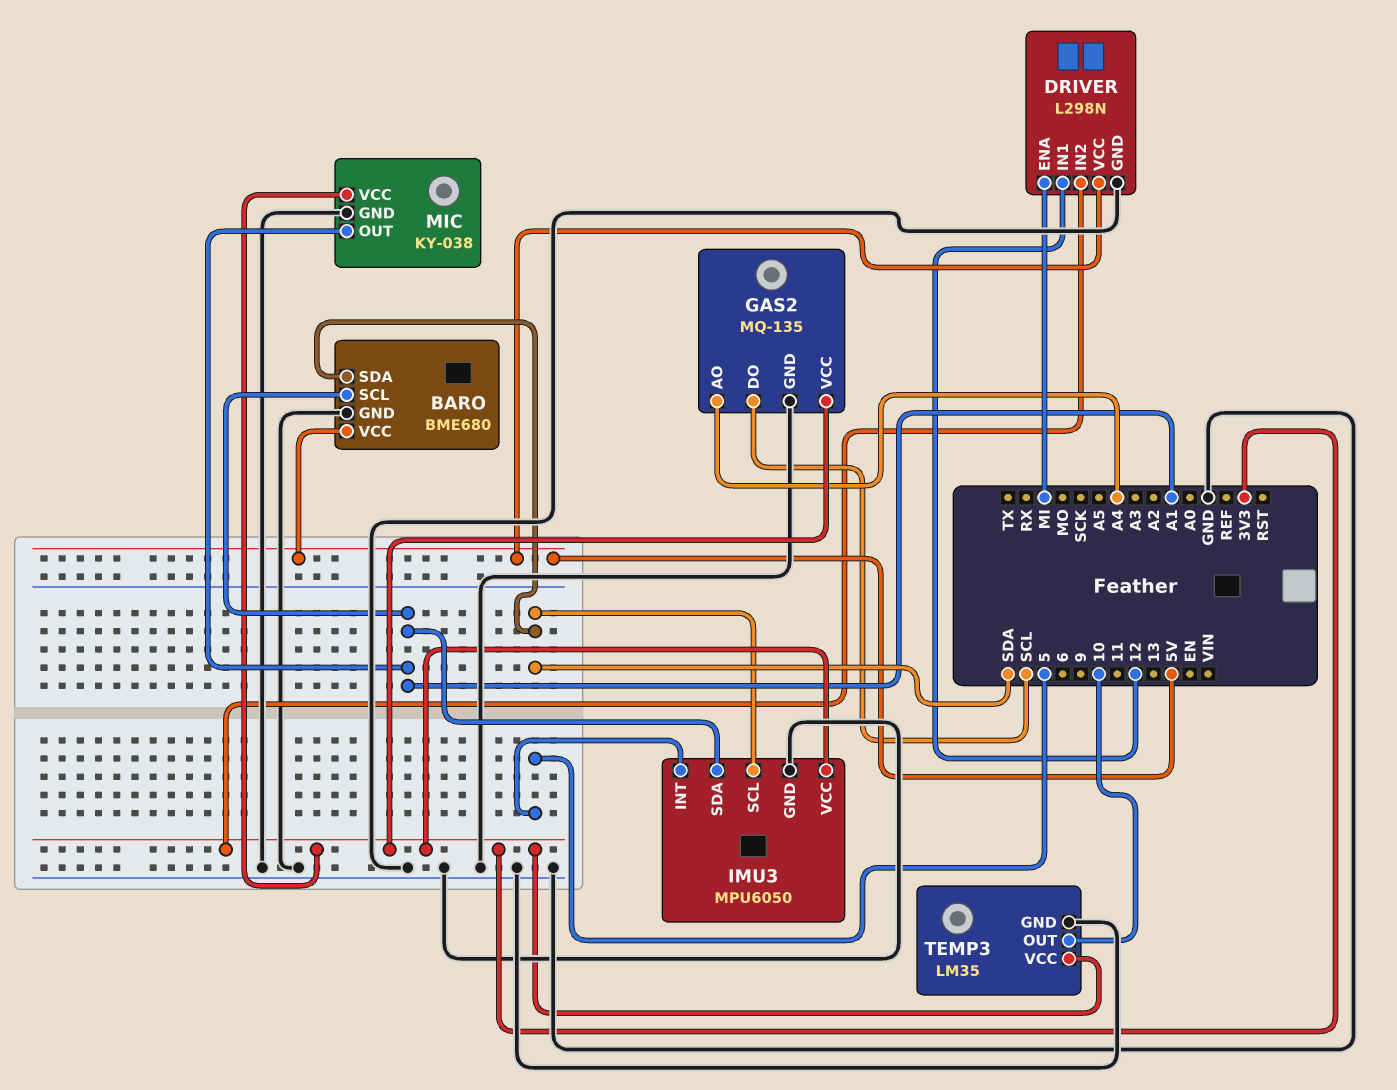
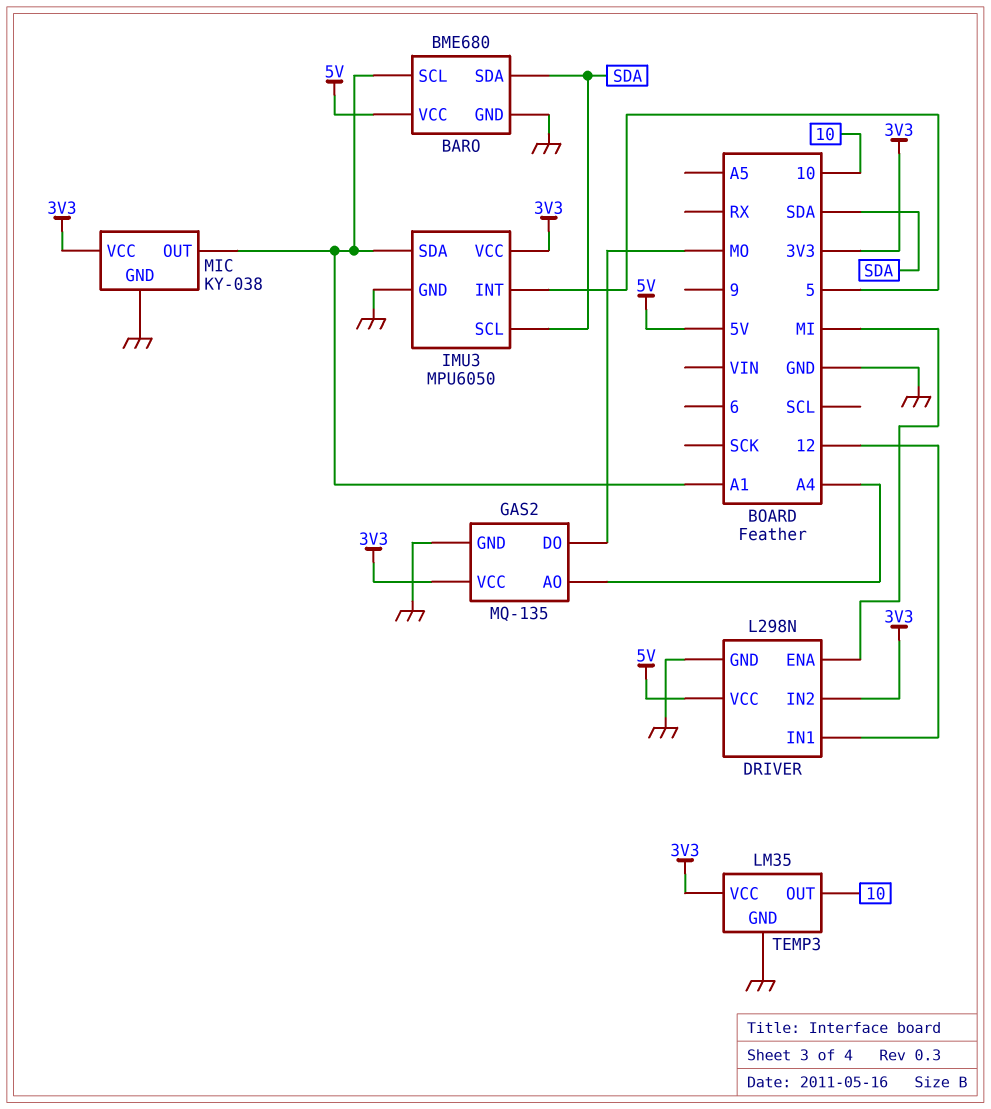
GAS2 pin DO: SCL -> MO

